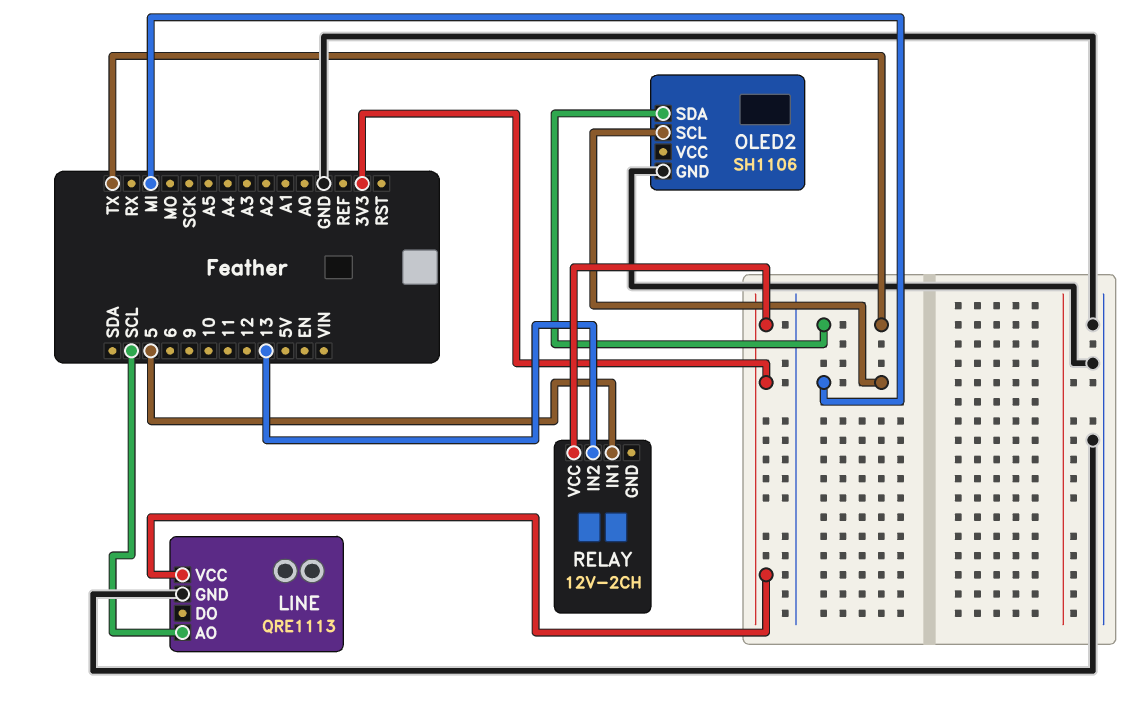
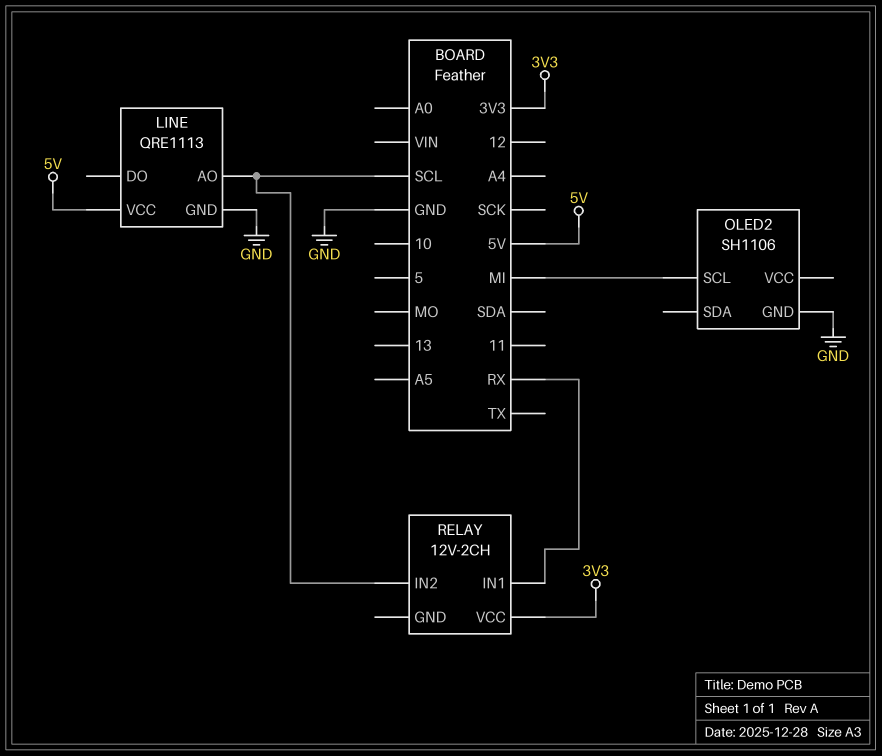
LINE pin VCC: 3V3 -> 5V
OLED2 pin SDA: TX -> none
RELAY pin IN1: 5 -> RX
RELAY pin IN2: 13 -> SCL

